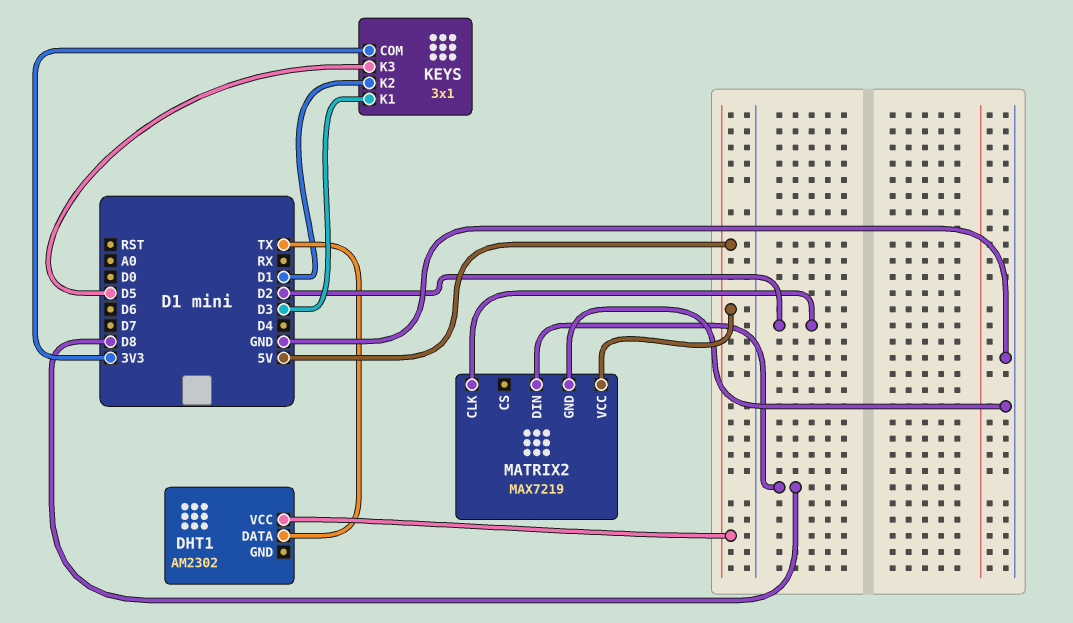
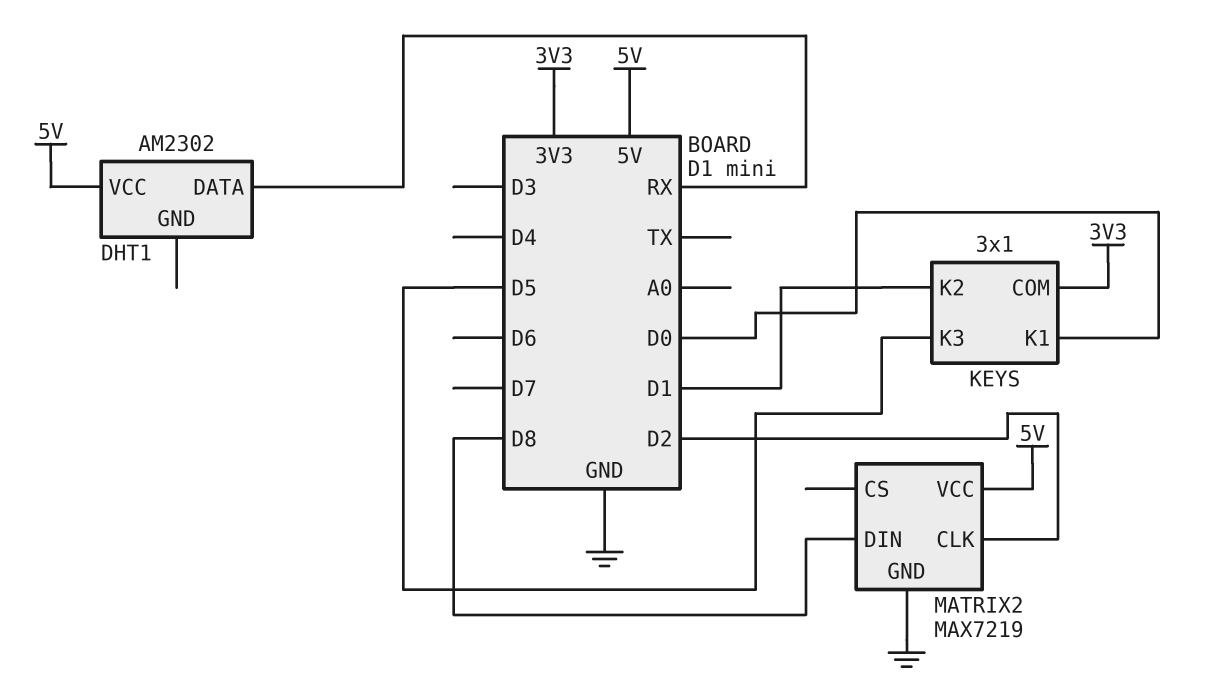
DHT1 pin DATA: TX -> RX
KEYS pin K1: D3 -> D0

